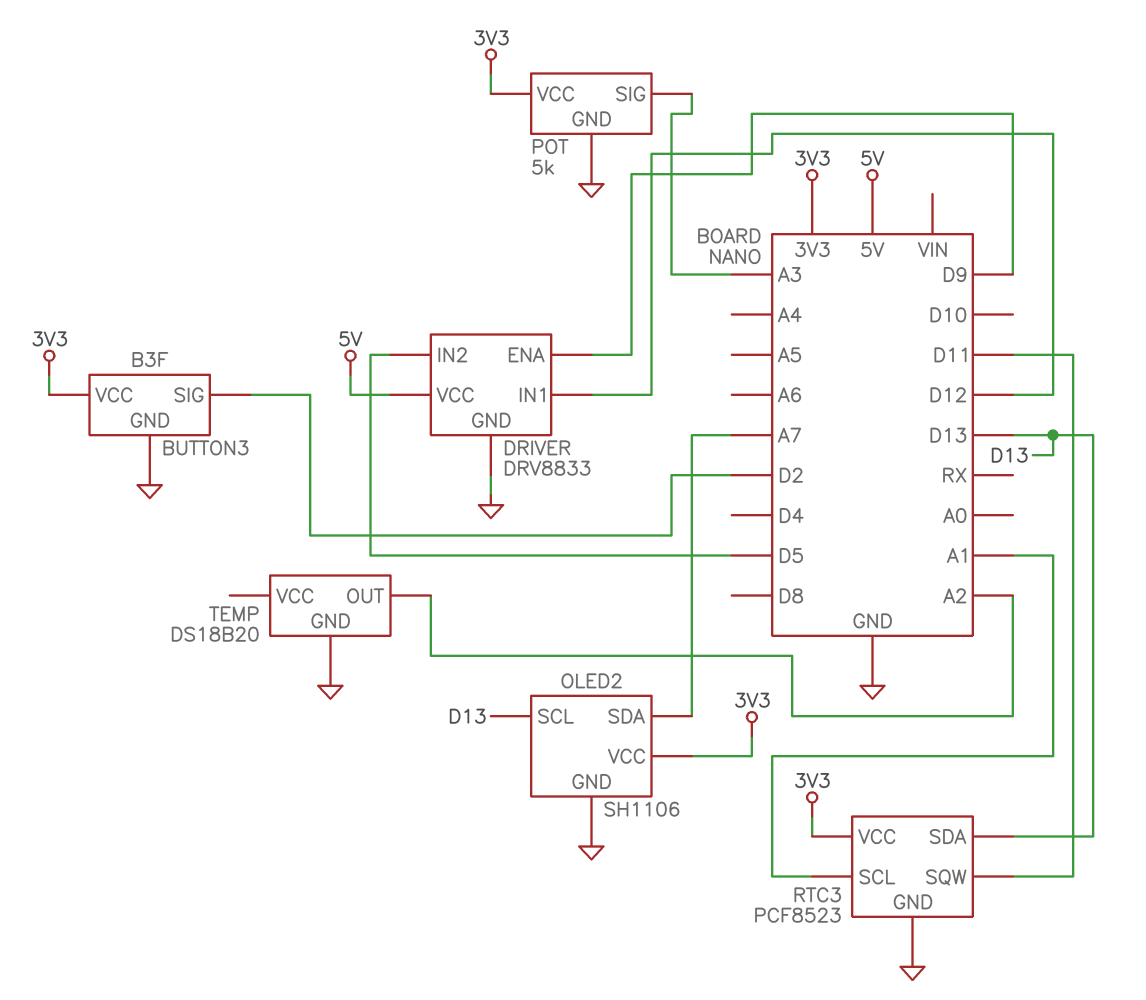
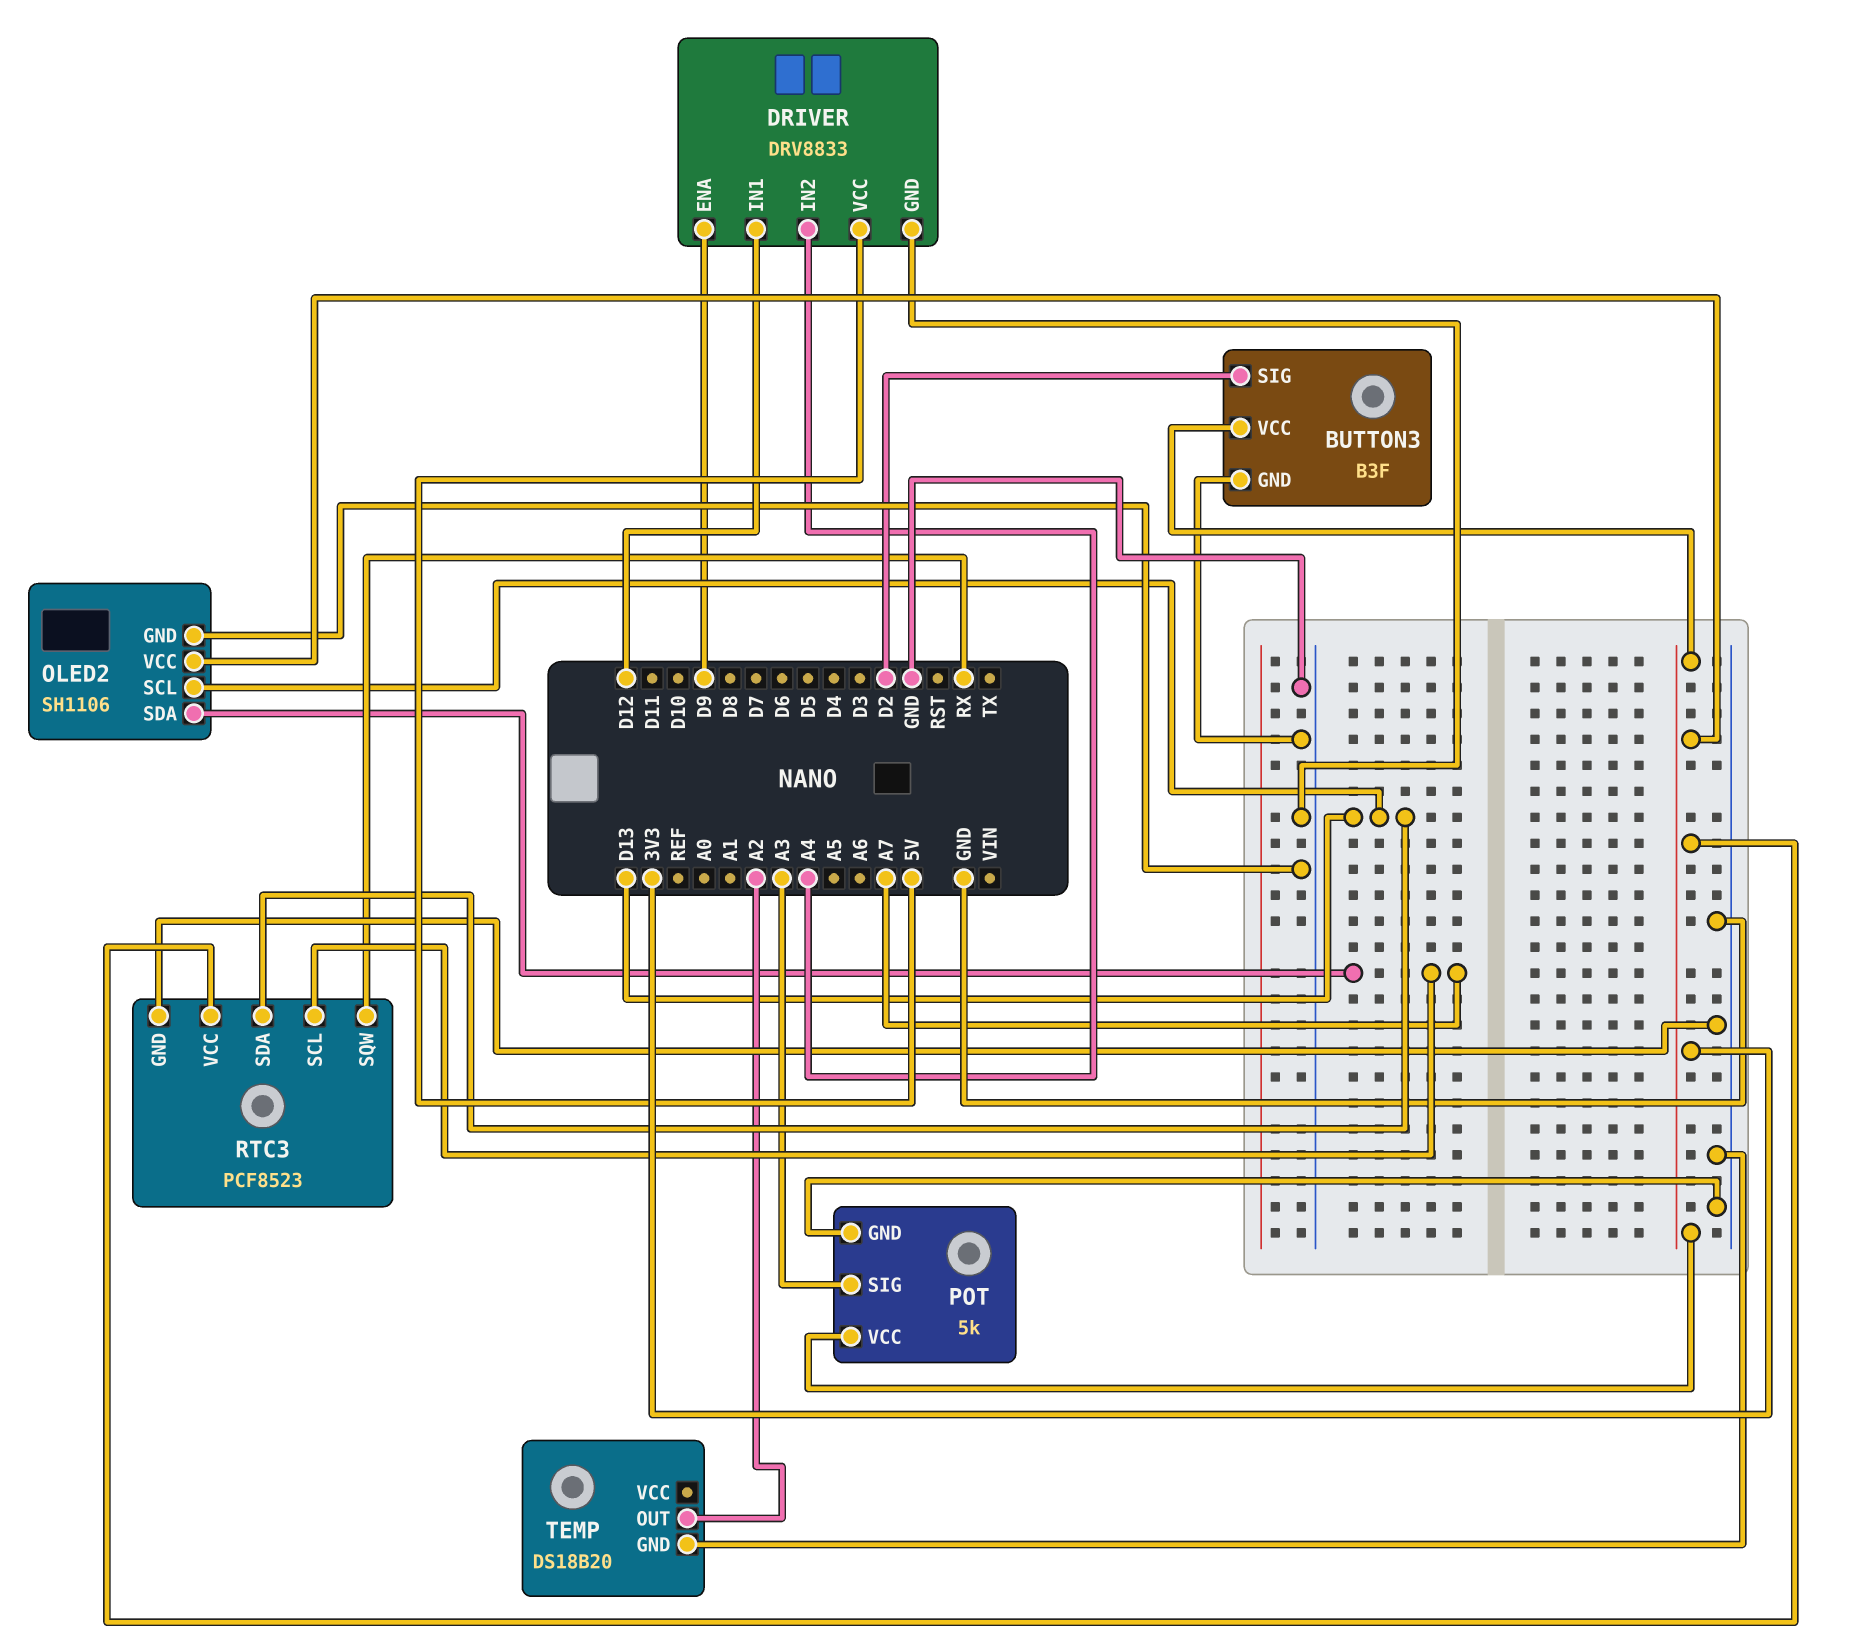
DRIVER pin IN2: D5 -> A4
RTC3 pin SCL: A1 -> A7
RTC3 pin SQW: D11 -> RX

